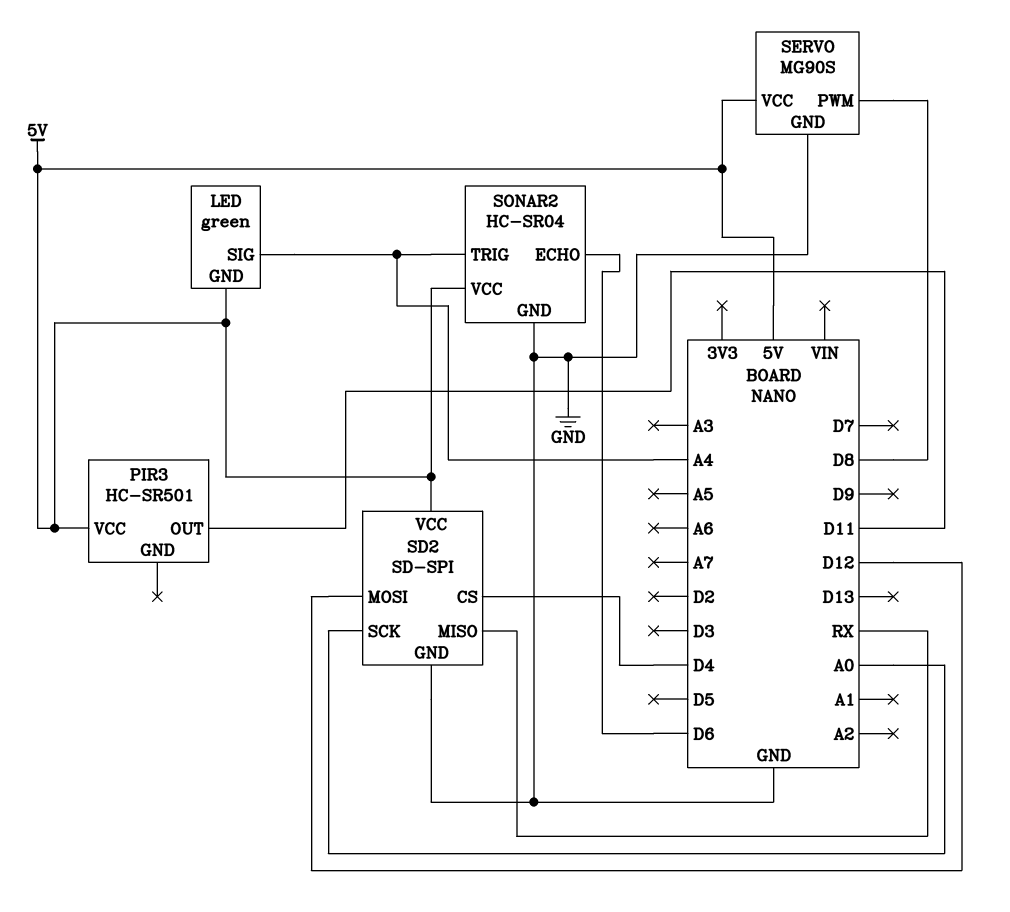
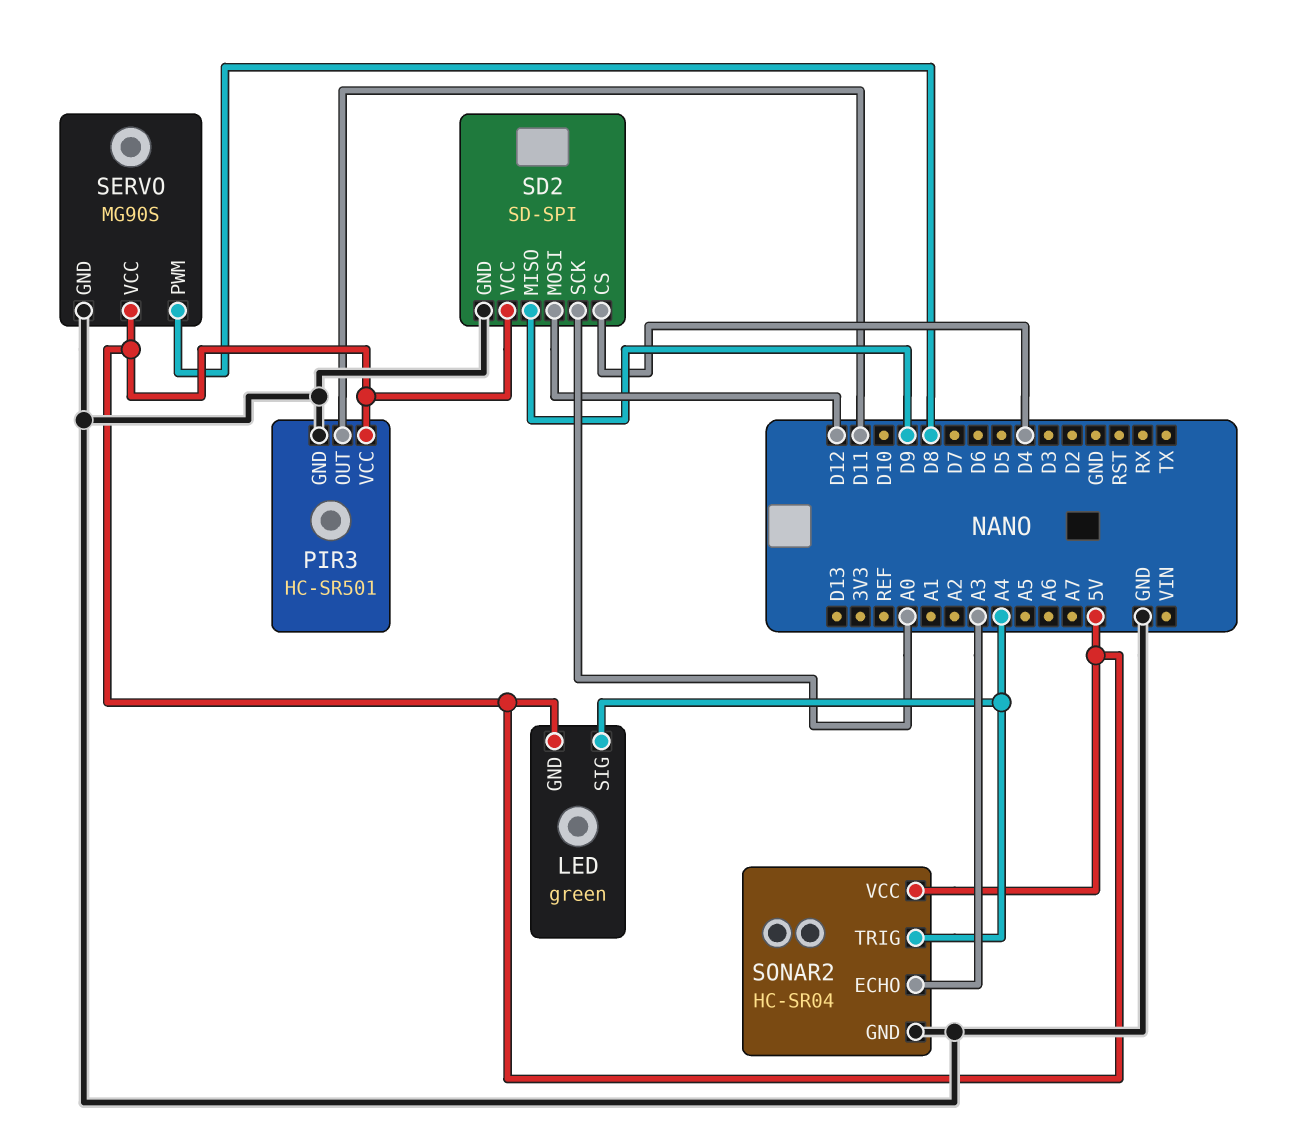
PIR3 pin GND: none -> GND
SD2 pin MISO: RX -> D9
SONAR2 pin ECHO: D6 -> A3

